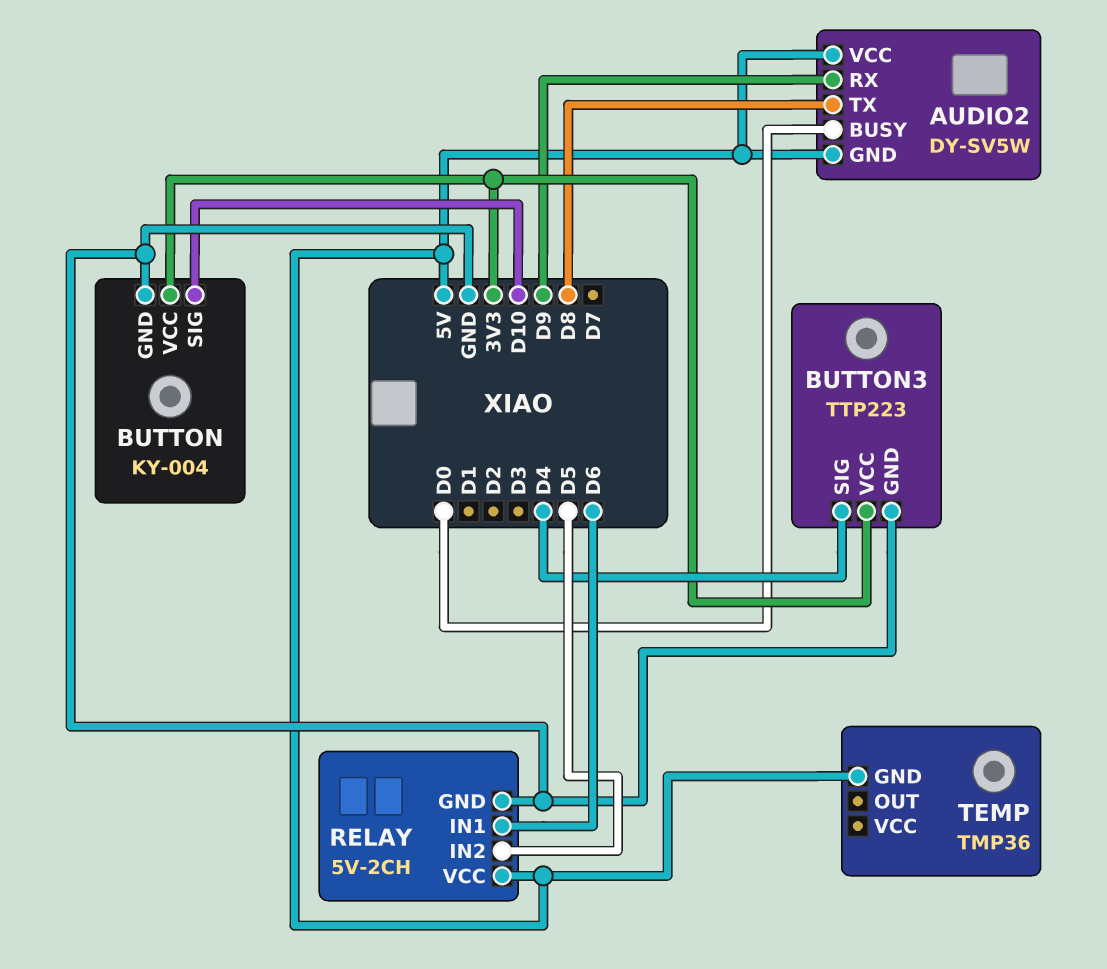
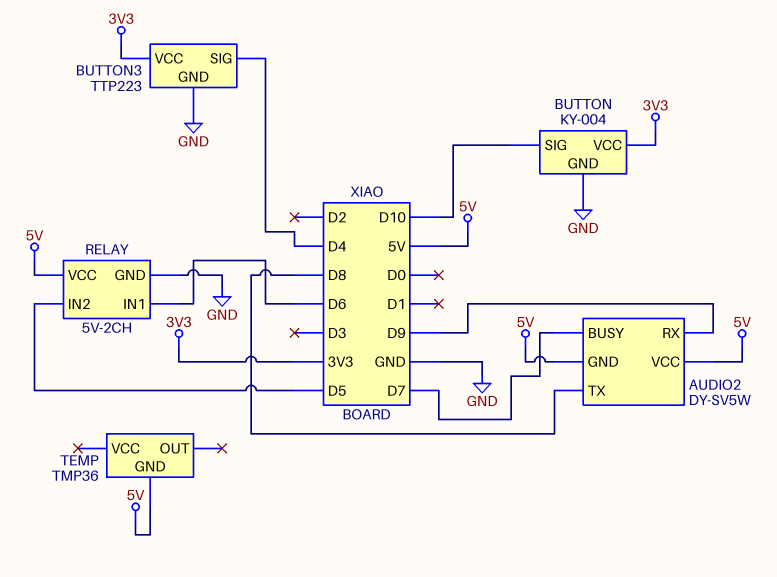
AUDIO2 pin BUSY: D0 -> D7

